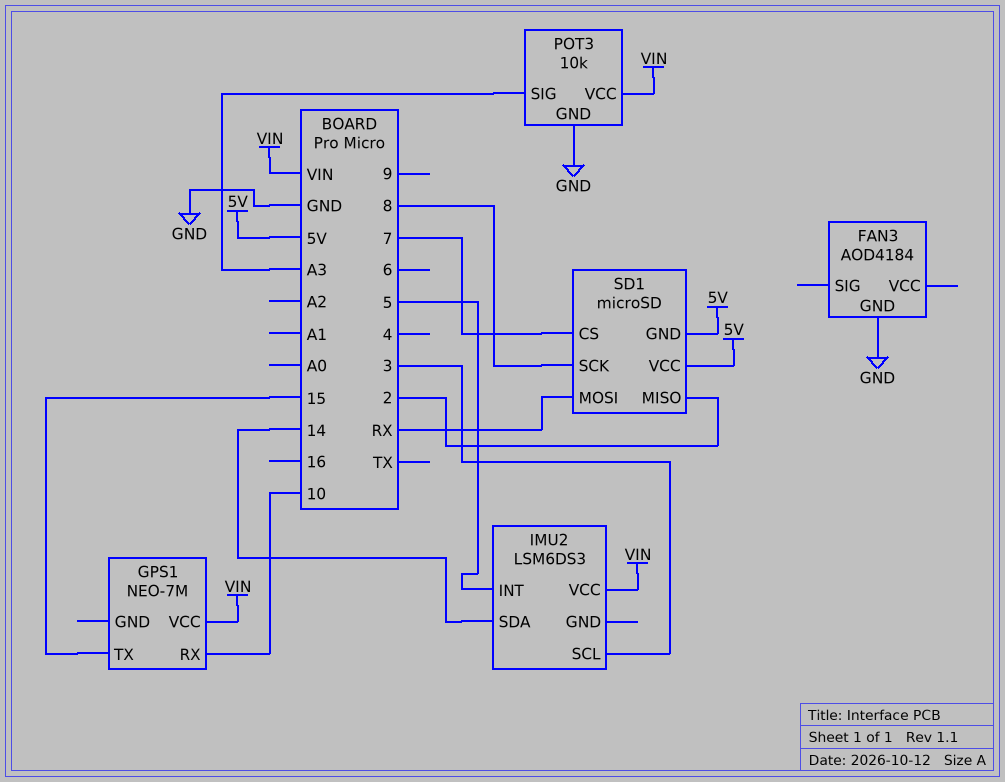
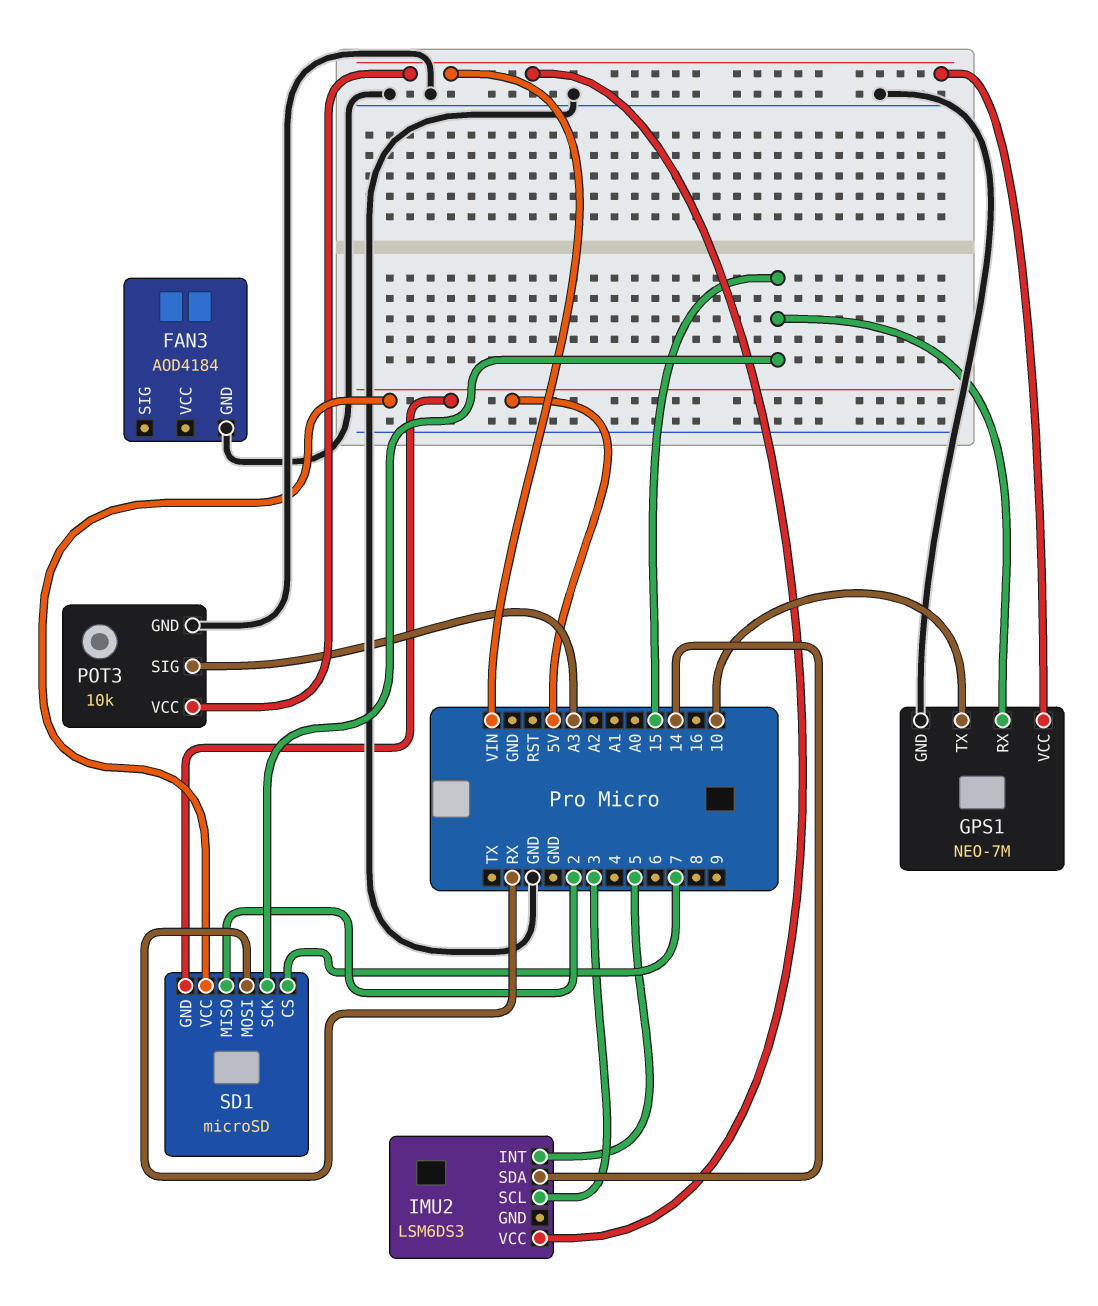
GPS1 pin GND: none -> GND
GPS1 pin RX: 10 -> 15
GPS1 pin TX: 15 -> 10
SD1 pin SCK: 8 -> 15

